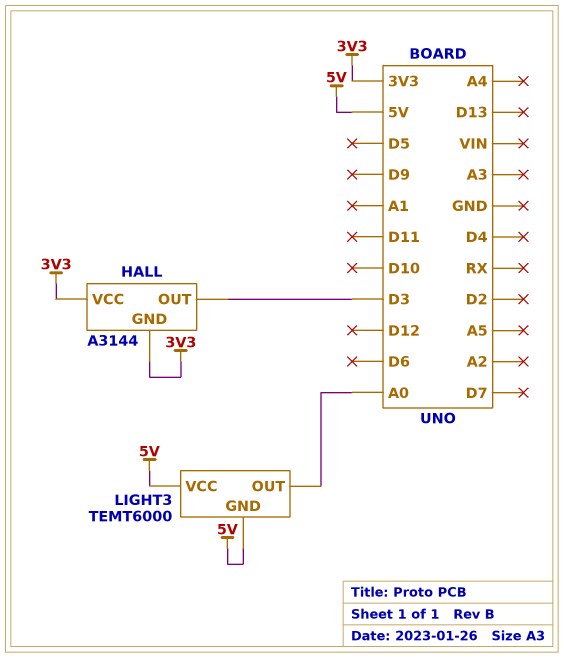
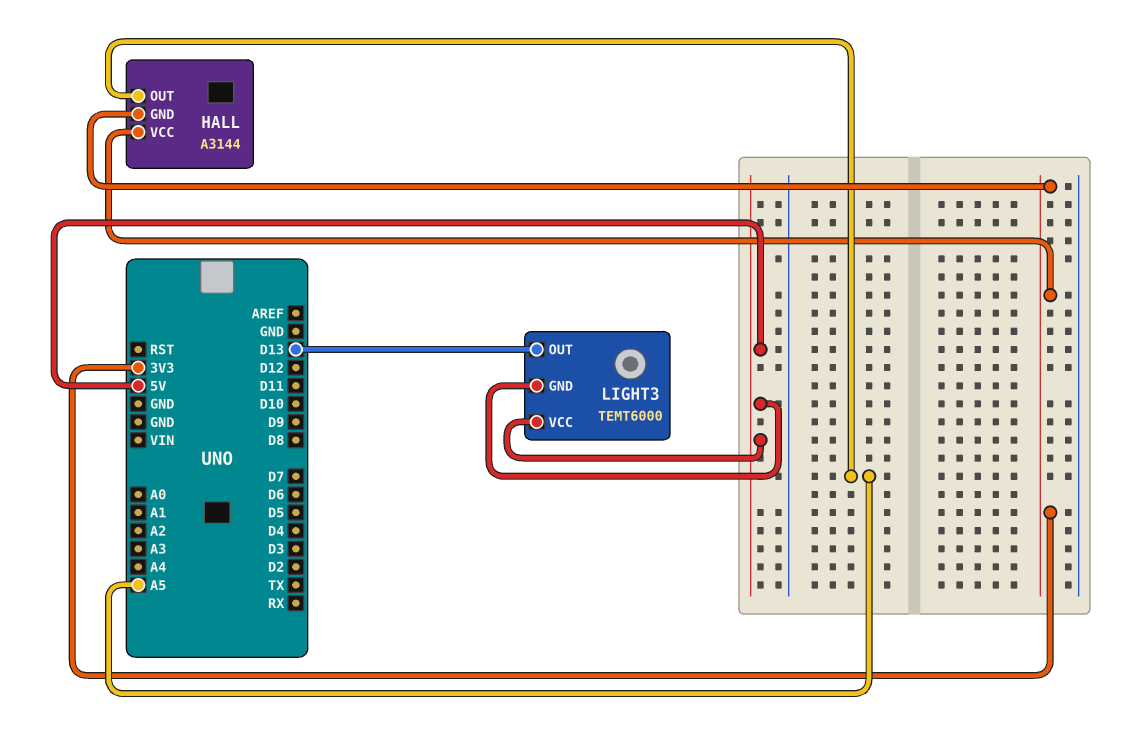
HALL pin OUT: D3 -> A5
LIGHT3 pin OUT: A0 -> D13

